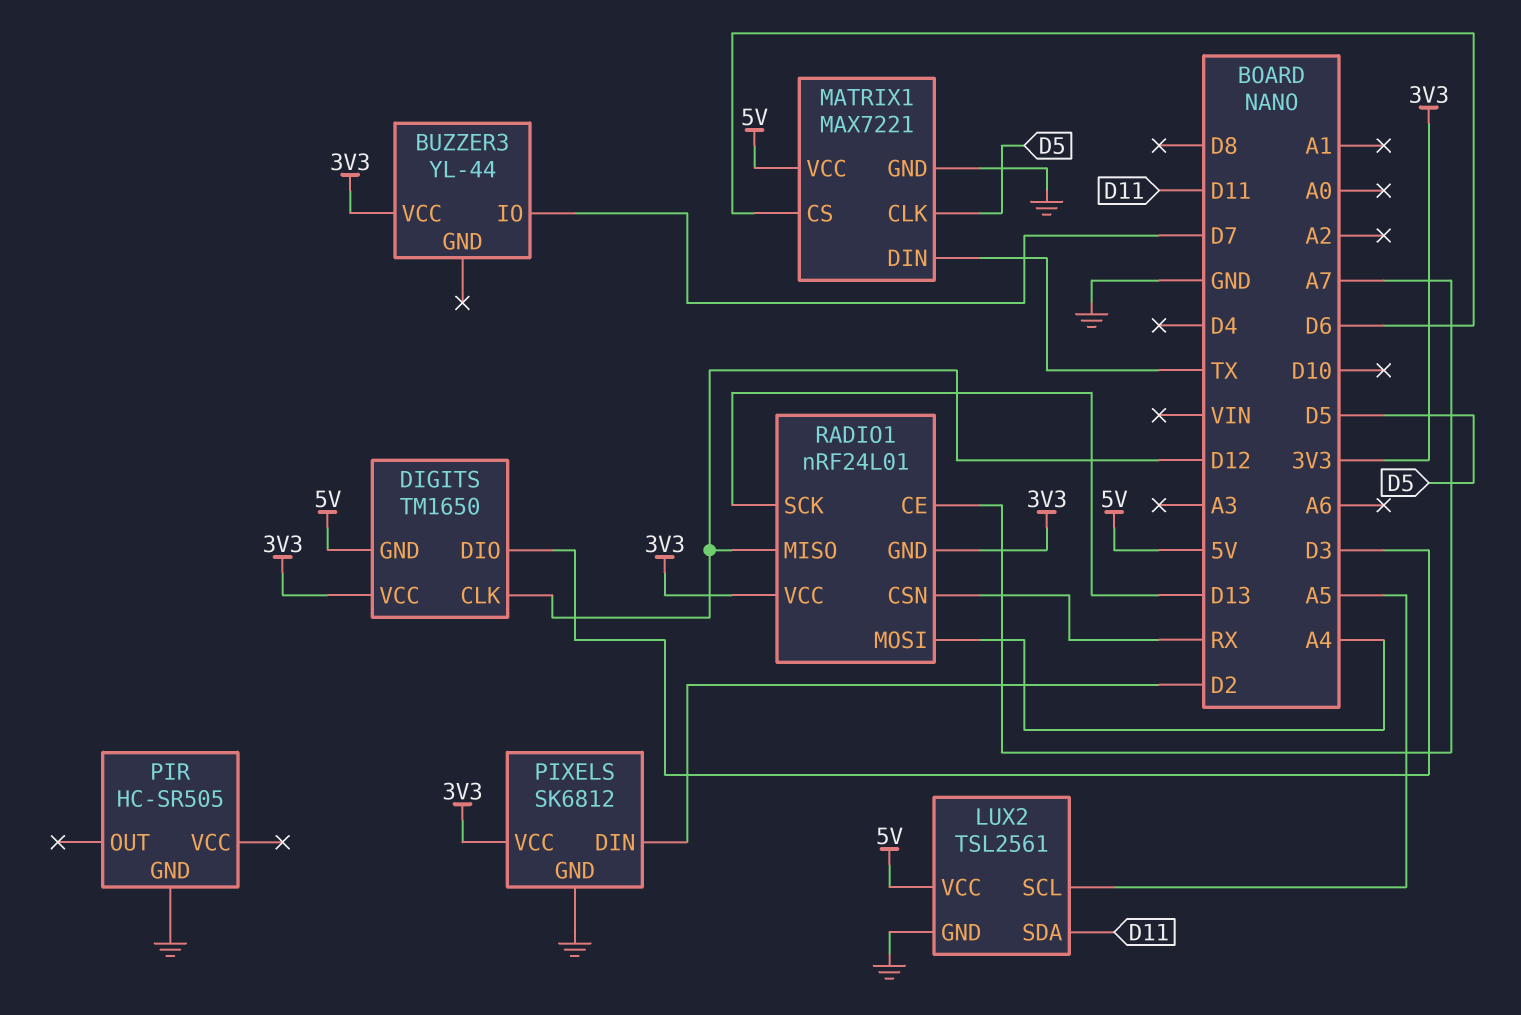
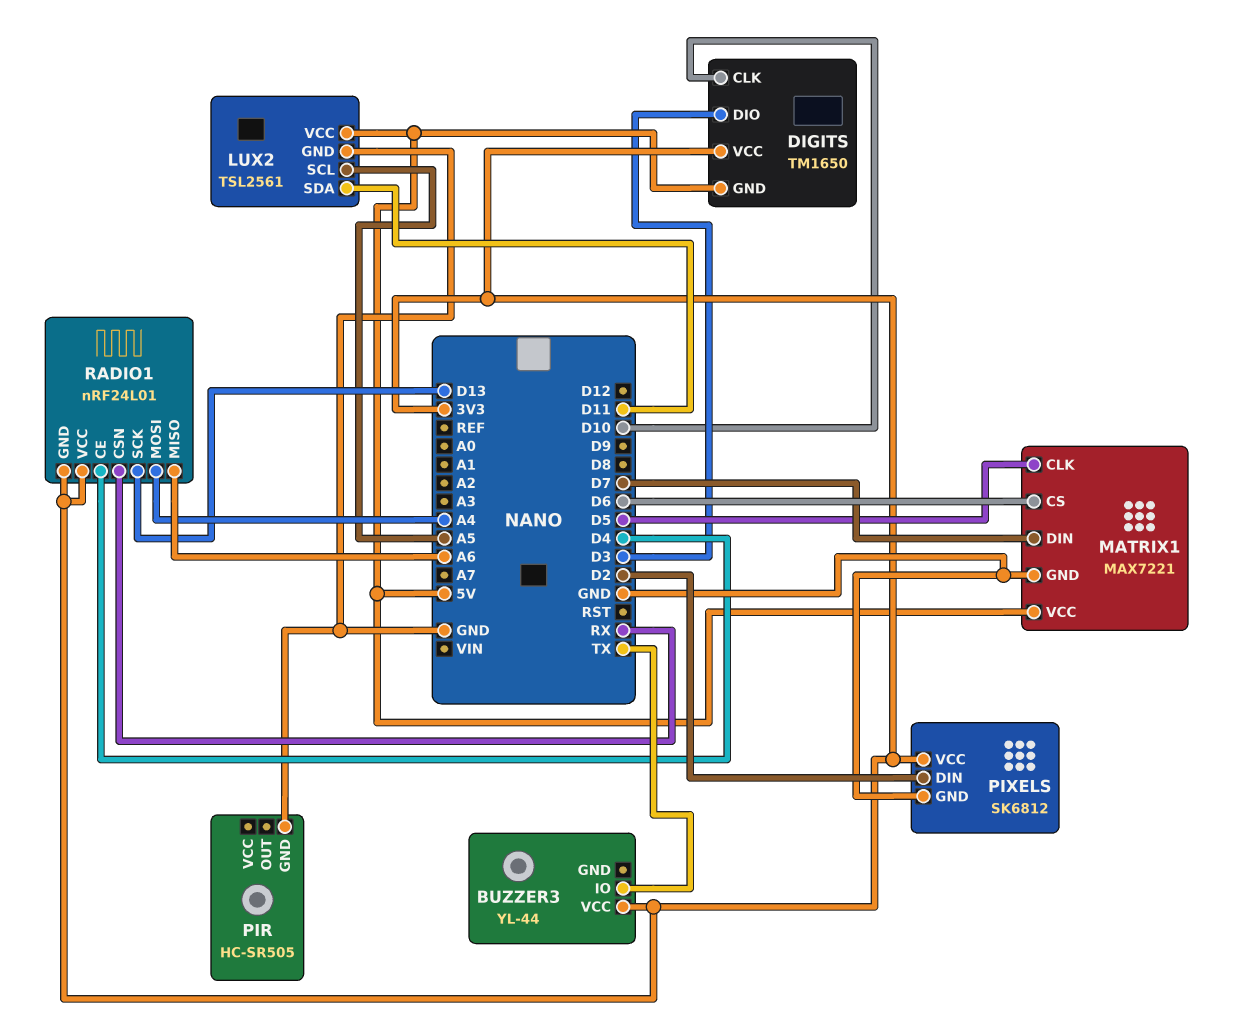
BUZZER3 pin IO: D7 -> TX
DIGITS pin CLK: D12 -> D10
MATRIX1 pin DIN: TX -> D7
RADIO1 pin CE: A7 -> D4
RADIO1 pin MISO: D12 -> A6

